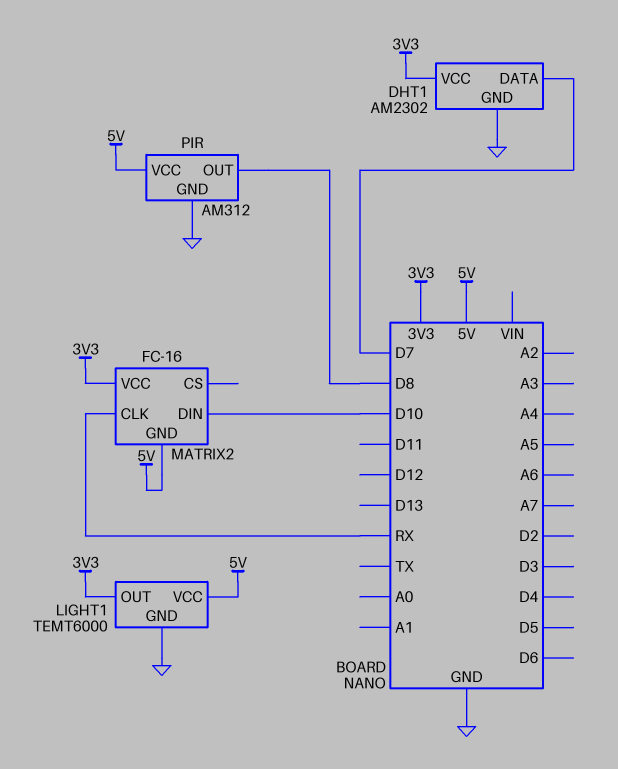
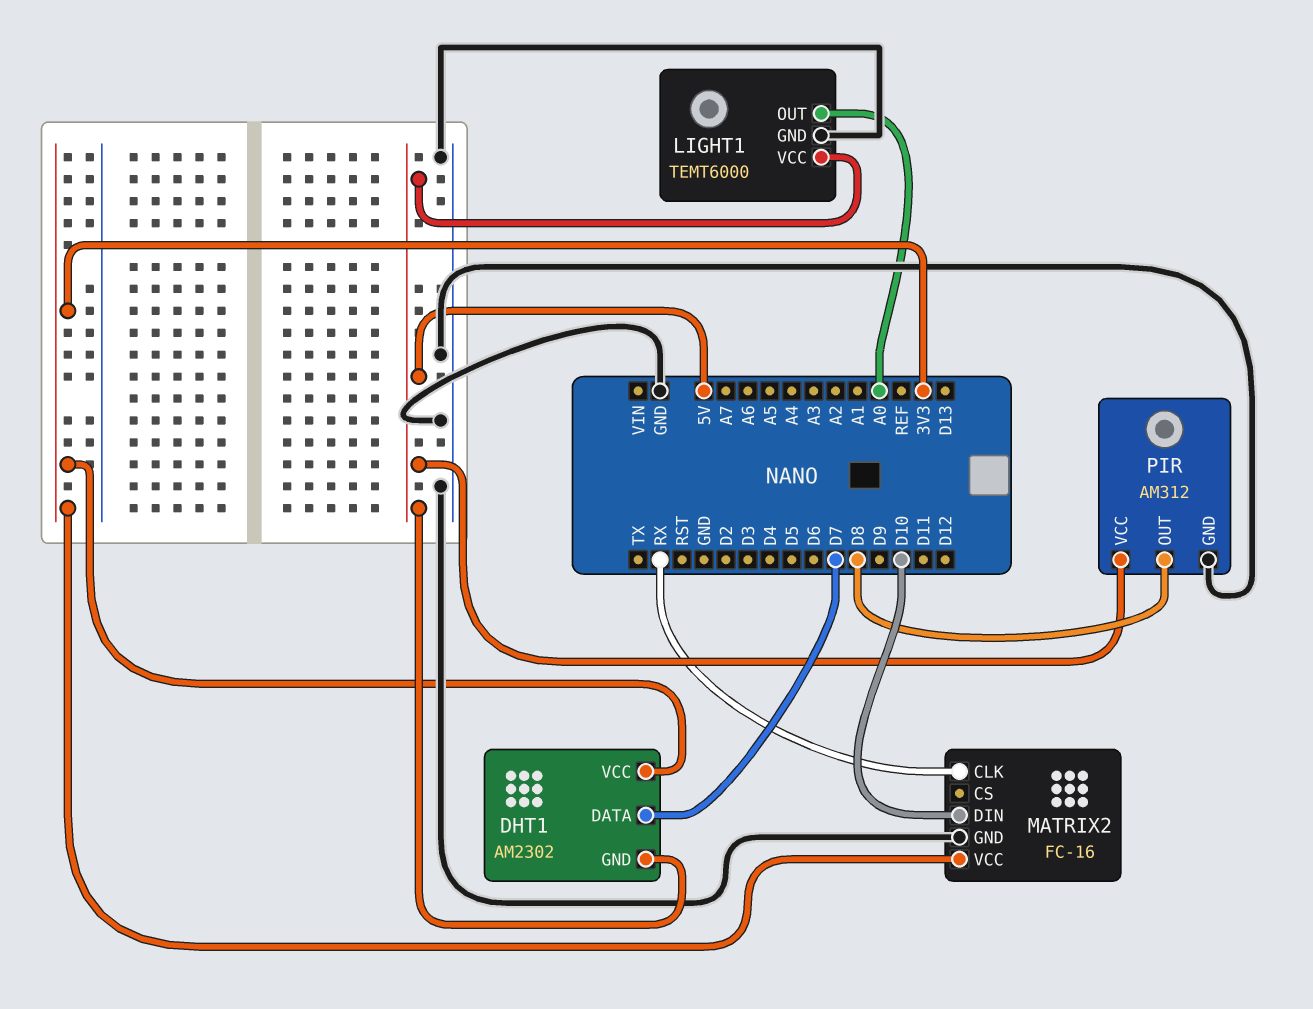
DHT1 pin GND: GND -> 5V
LIGHT1 pin OUT: 3V3 -> A0
MATRIX2 pin GND: 5V -> GND

